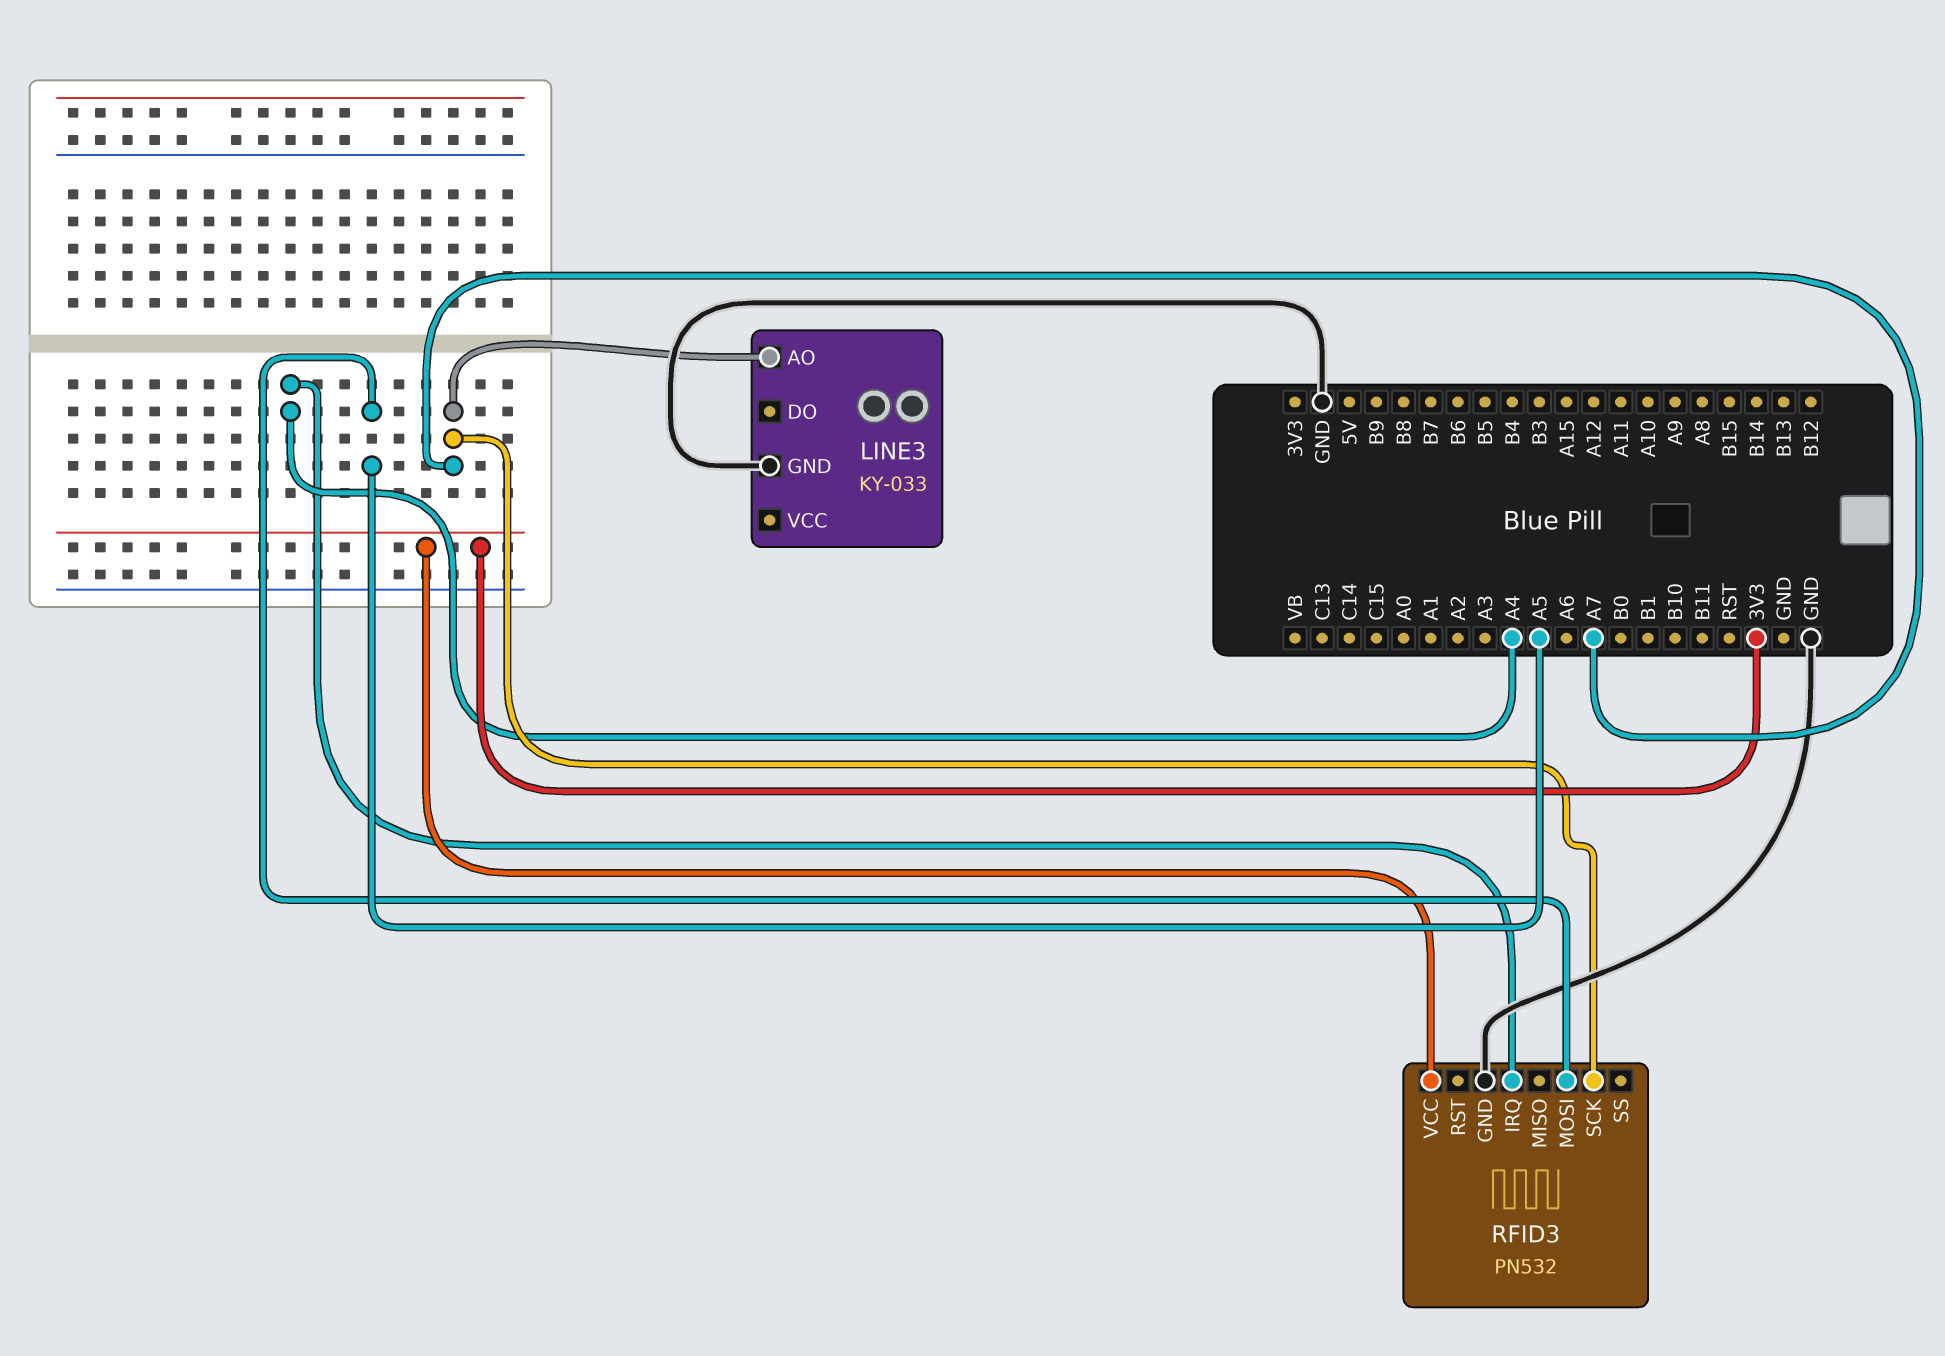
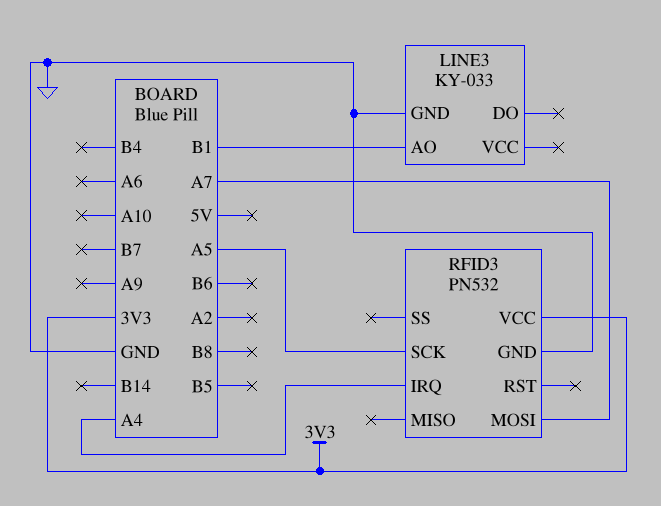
LINE3 pin AO: A7 -> B1
RFID3 pin MOSI: A5 -> A7
RFID3 pin SCK: A7 -> A5

